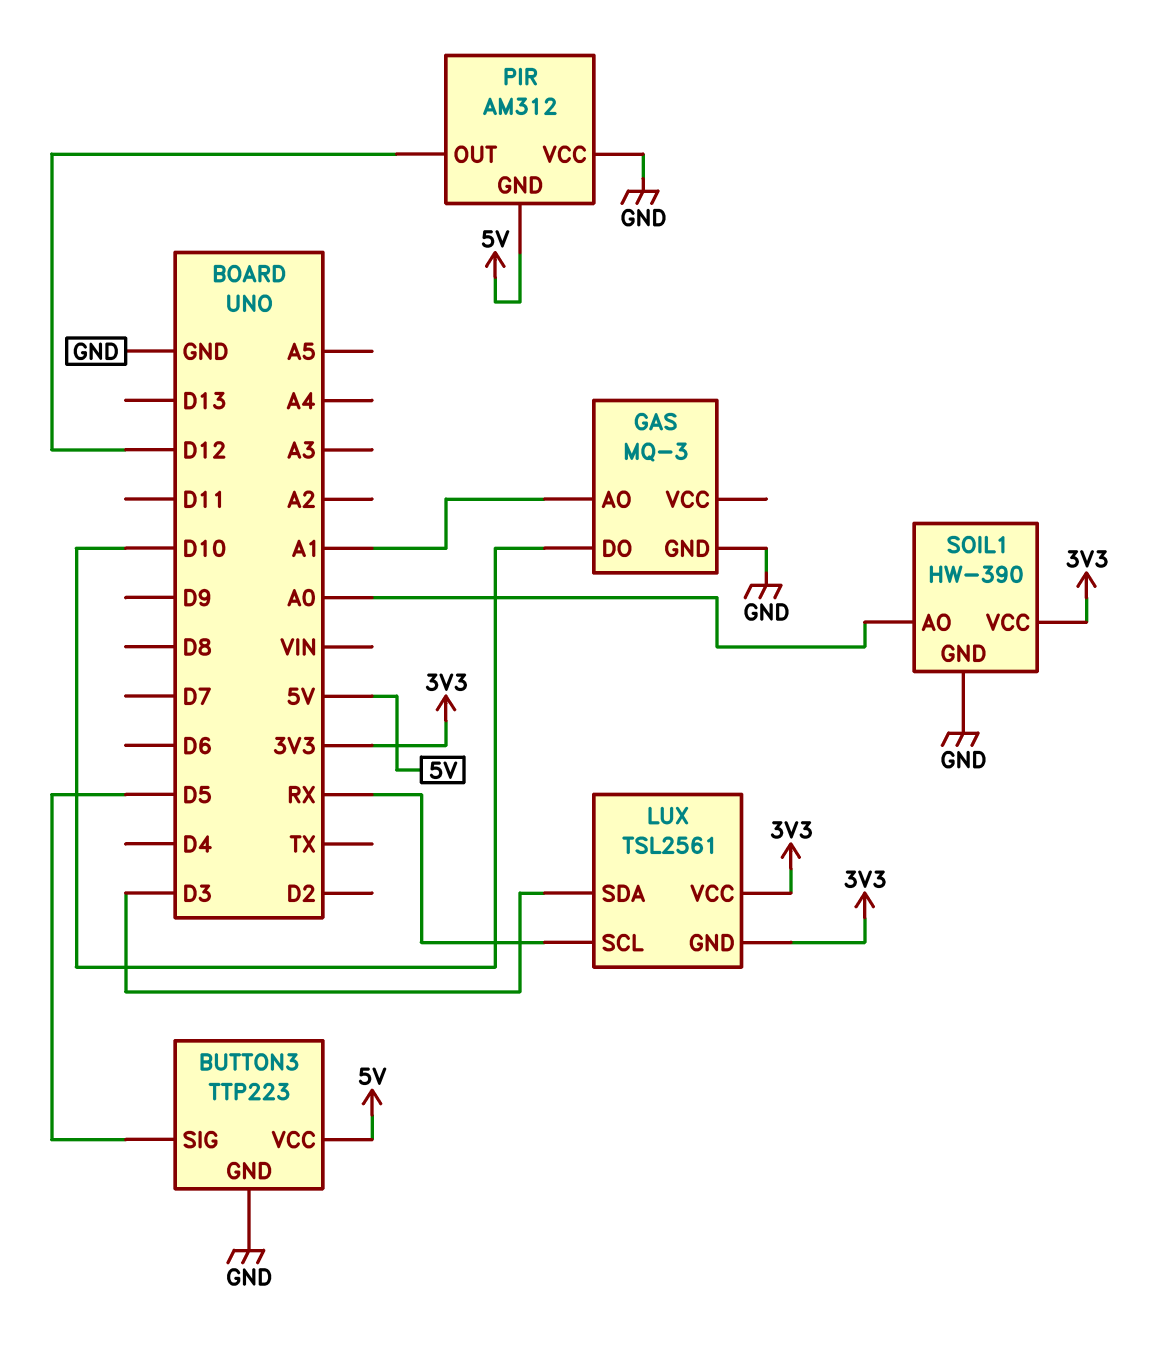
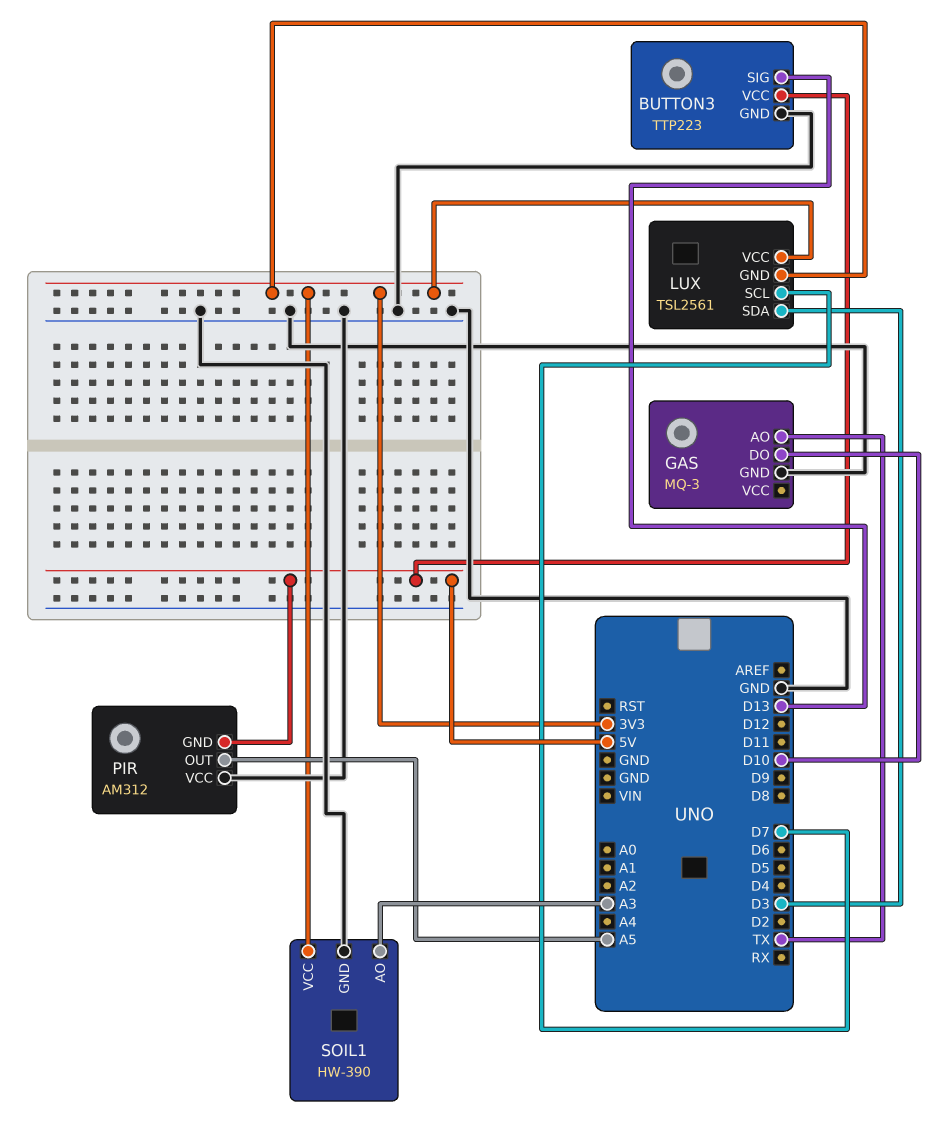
BUTTON3 pin SIG: D5 -> D13
GAS pin AO: A1 -> TX
LUX pin SCL: RX -> D7
PIR pin OUT: D12 -> A5
SOIL1 pin AO: A0 -> A3

